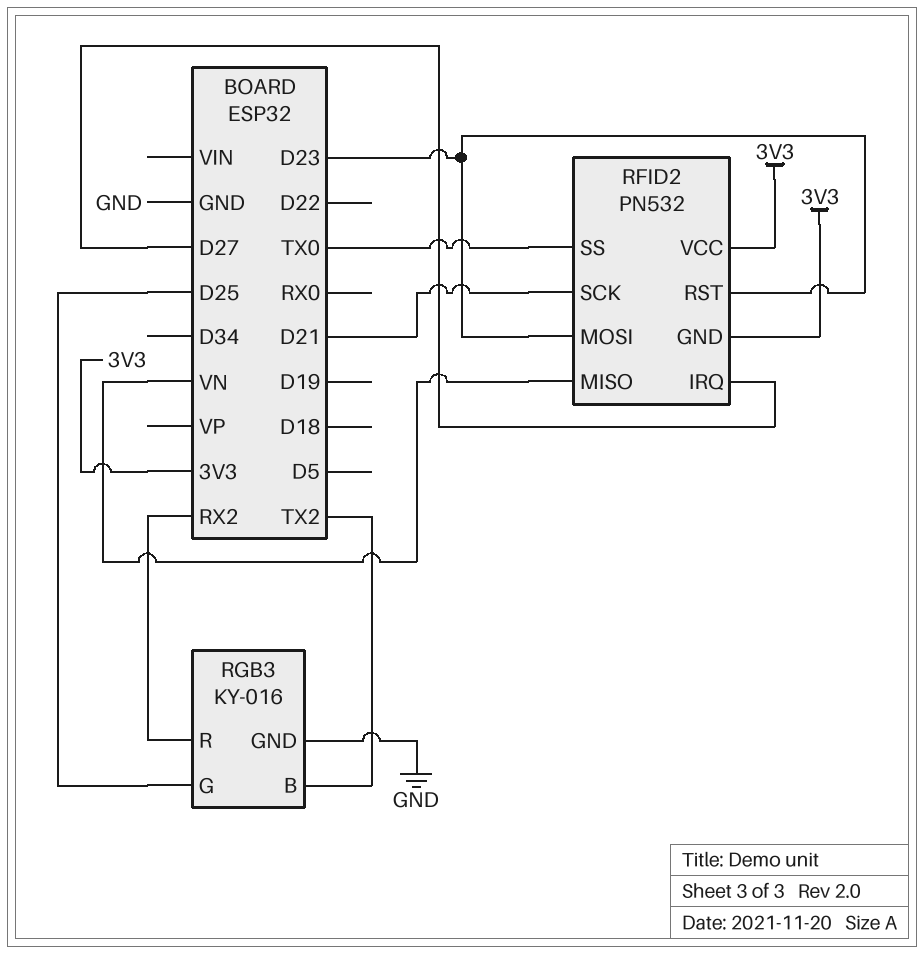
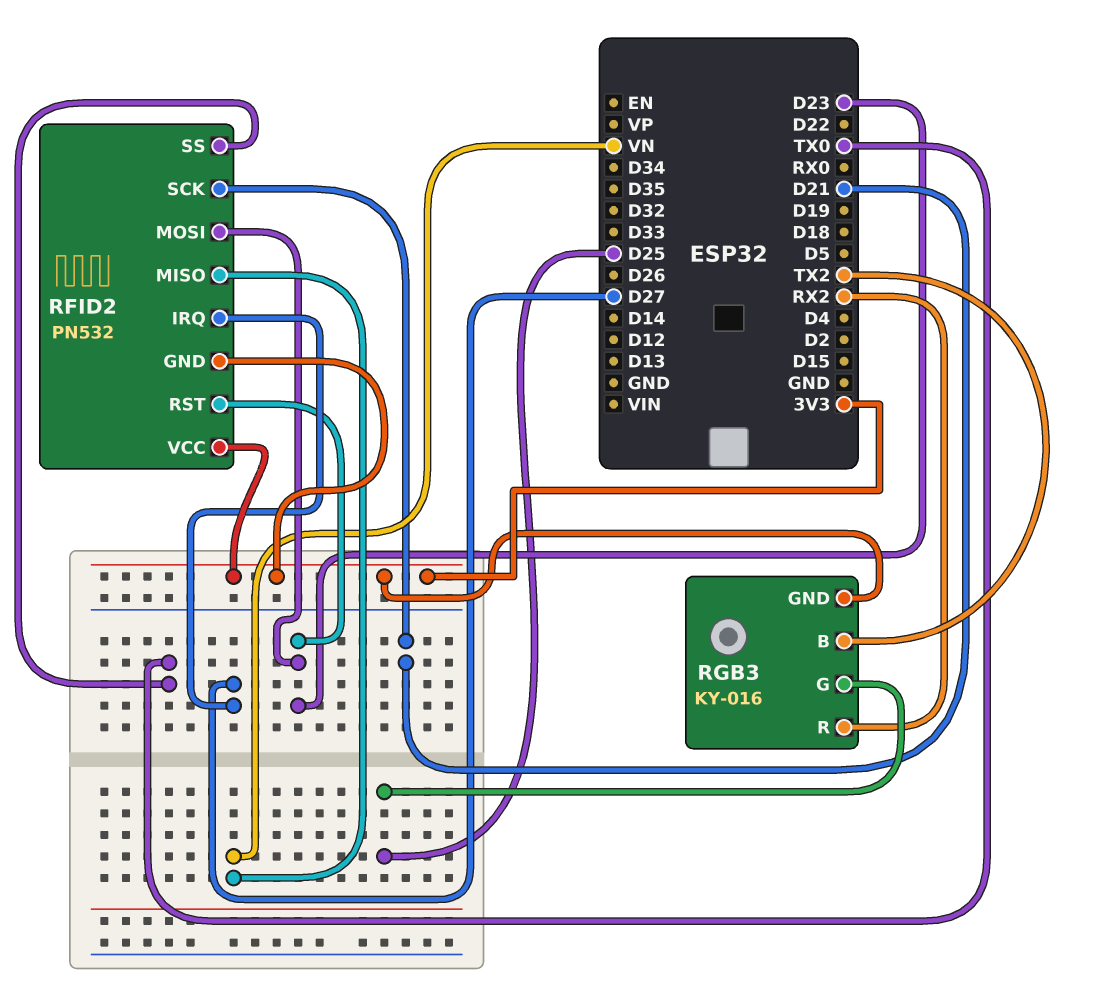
RGB3 pin GND: GND -> 3V3

